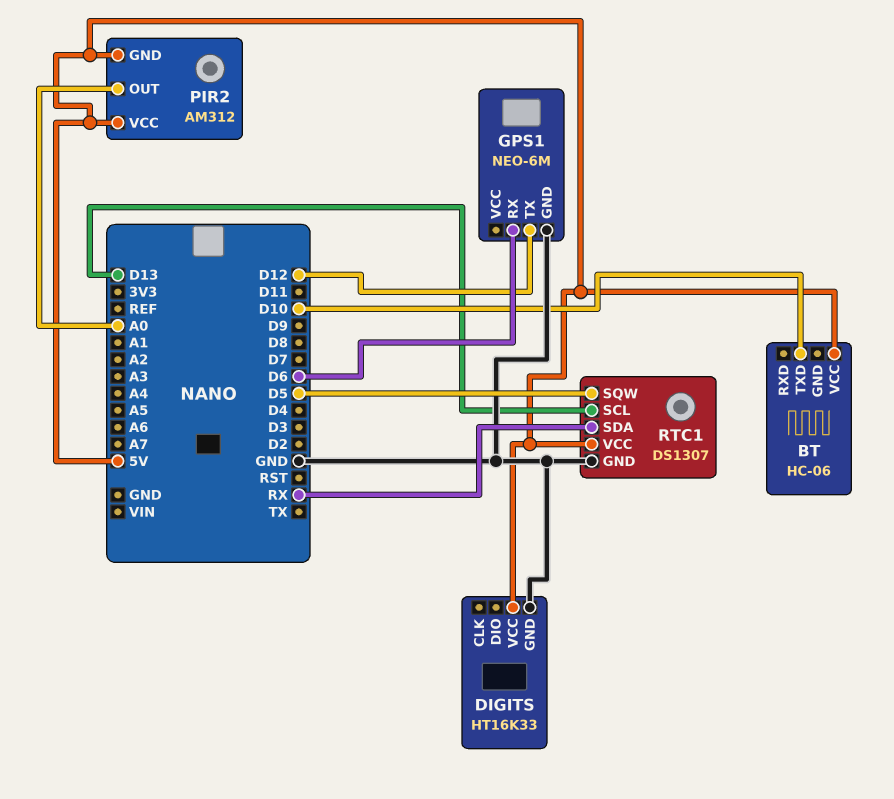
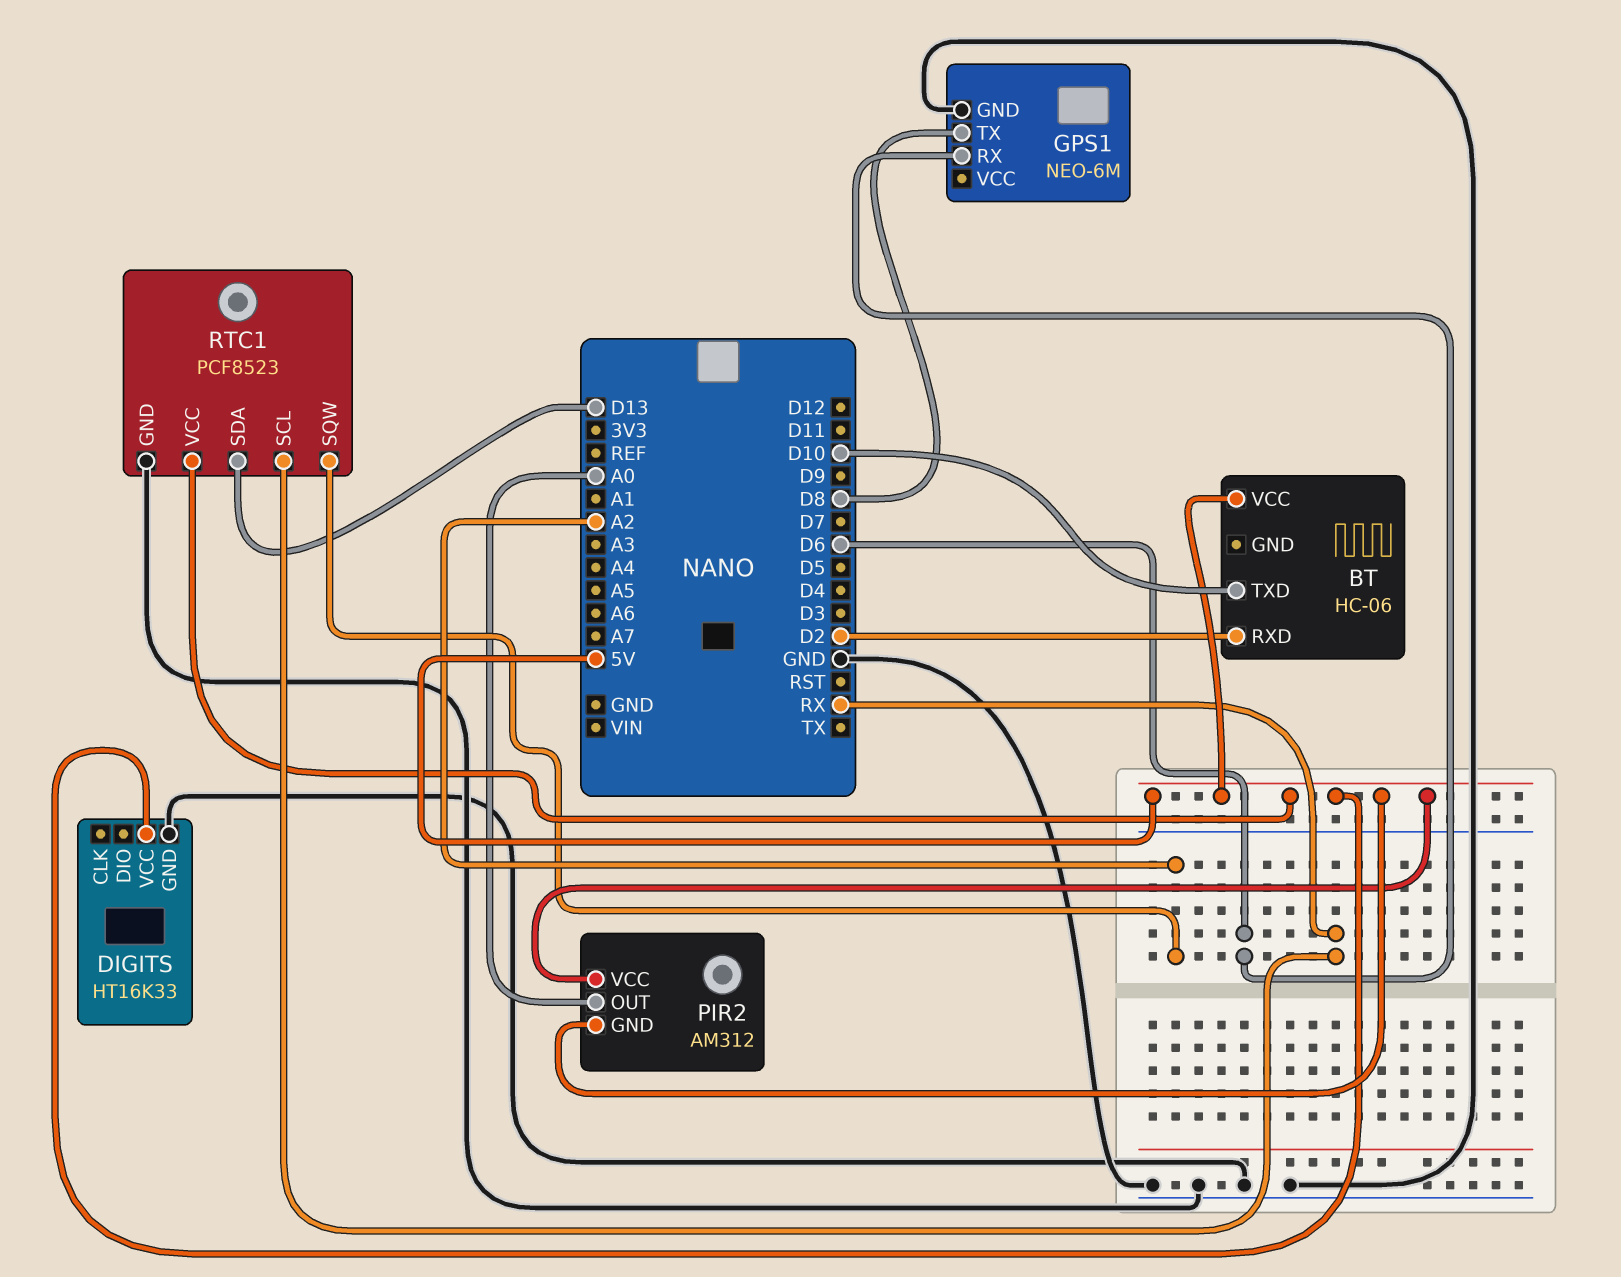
BT pin RXD: none -> D2
GPS1 pin TX: D12 -> D8
RTC1: DS1307 -> PCF8523
RTC1 pin SCL: D13 -> RX
RTC1 pin SDA: RX -> D13
RTC1 pin SQW: D5 -> A2

